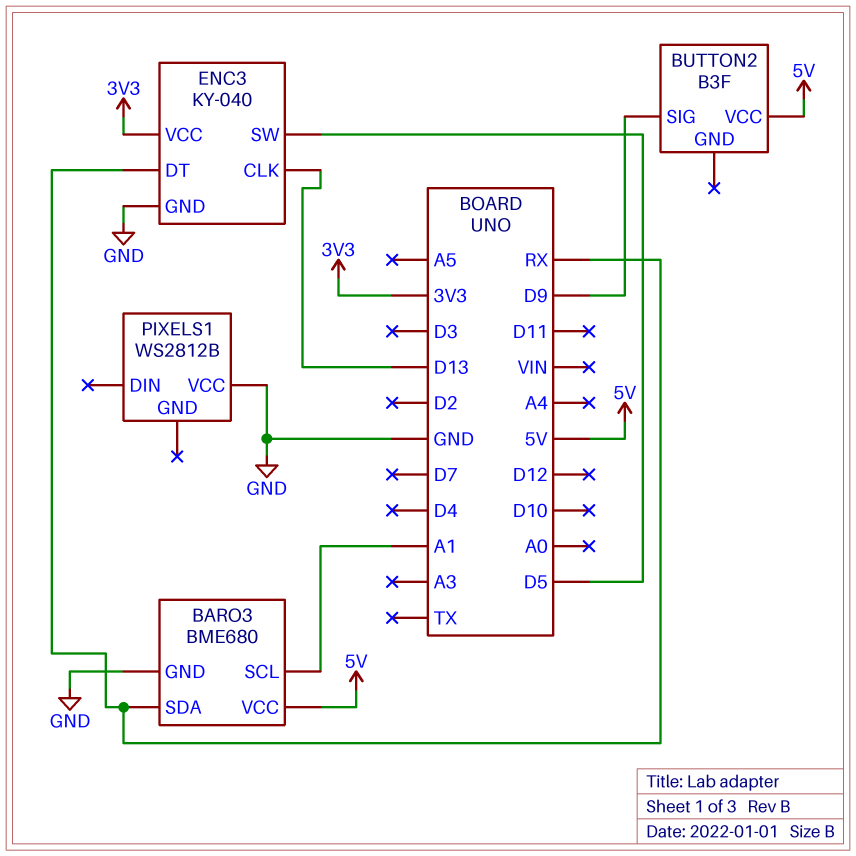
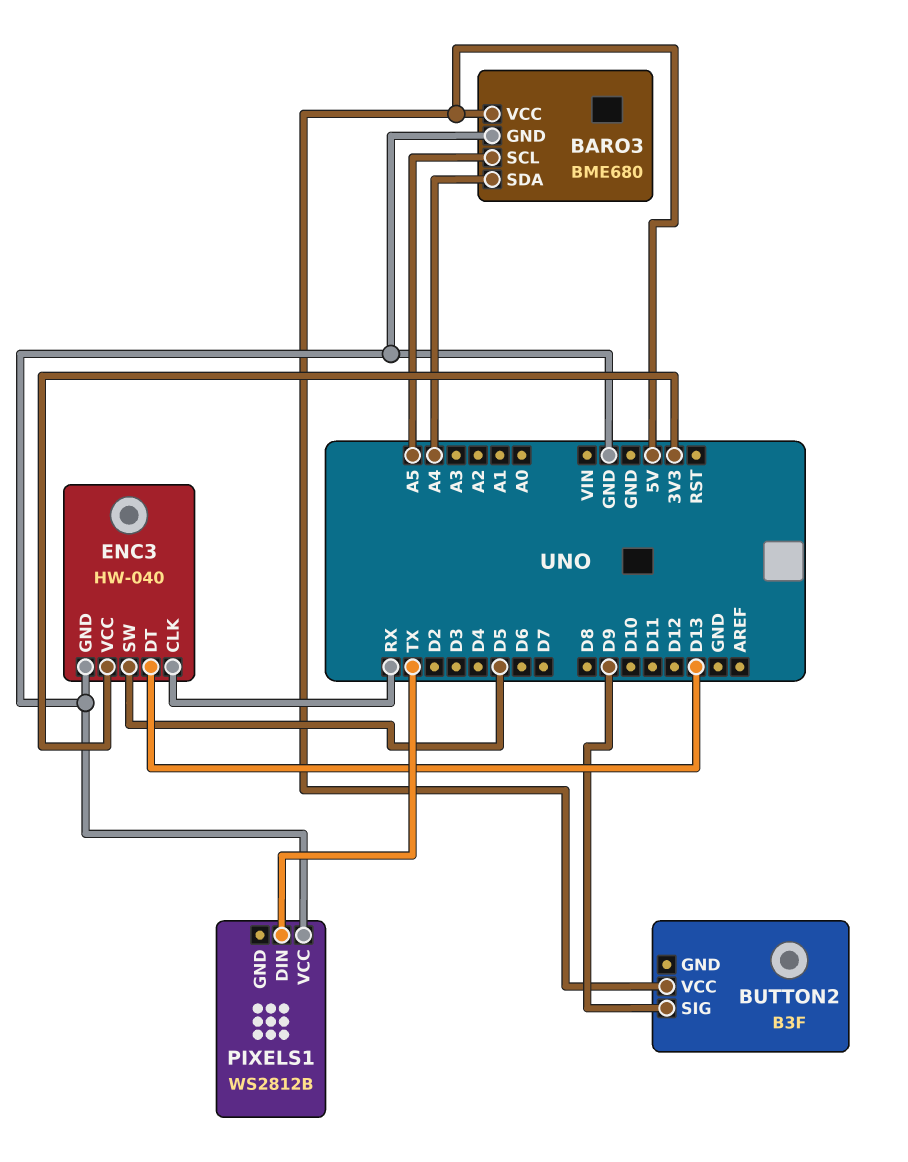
BARO3 pin SCL: A1 -> A5
BARO3 pin SDA: RX -> A4
ENC3: KY-040 -> HW-040
ENC3 pin CLK: D13 -> RX
ENC3 pin DT: RX -> D13
PIXELS1 pin DIN: none -> TX

